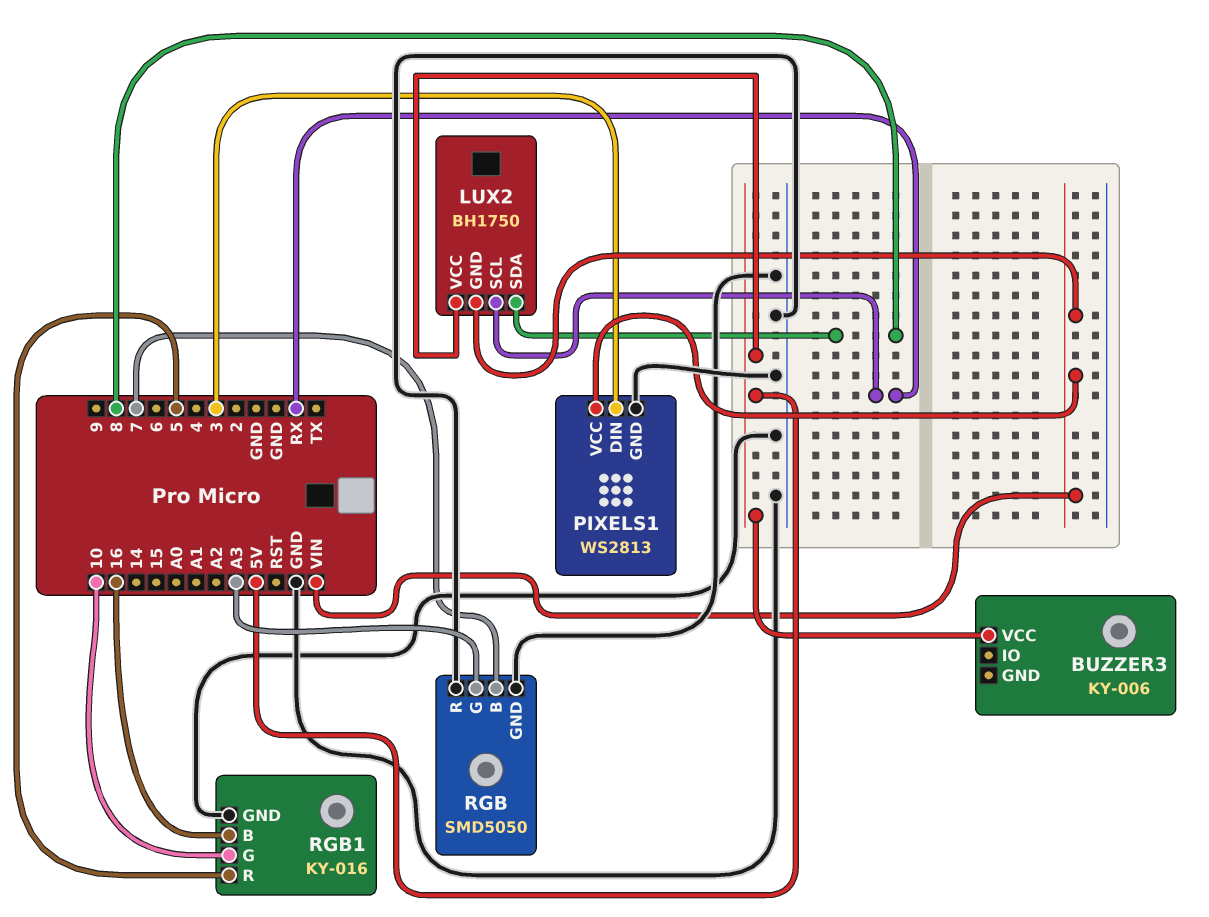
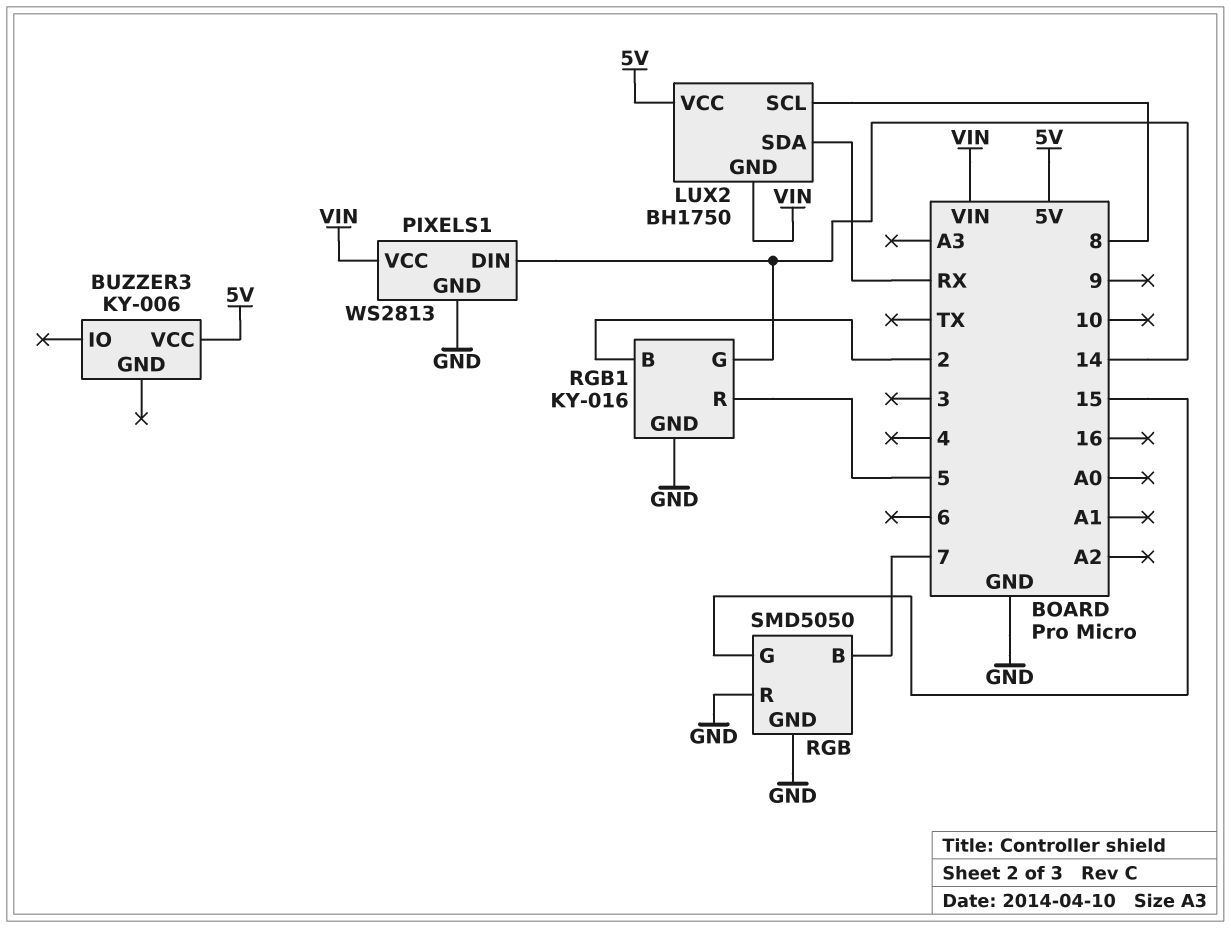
LUX2 pin SCL: RX -> 8
LUX2 pin SDA: 8 -> RX
PIXELS1 pin DIN: 3 -> 14
RGB pin G: A3 -> 15
RGB1 pin B: 16 -> 2
RGB1 pin G: 10 -> 14

